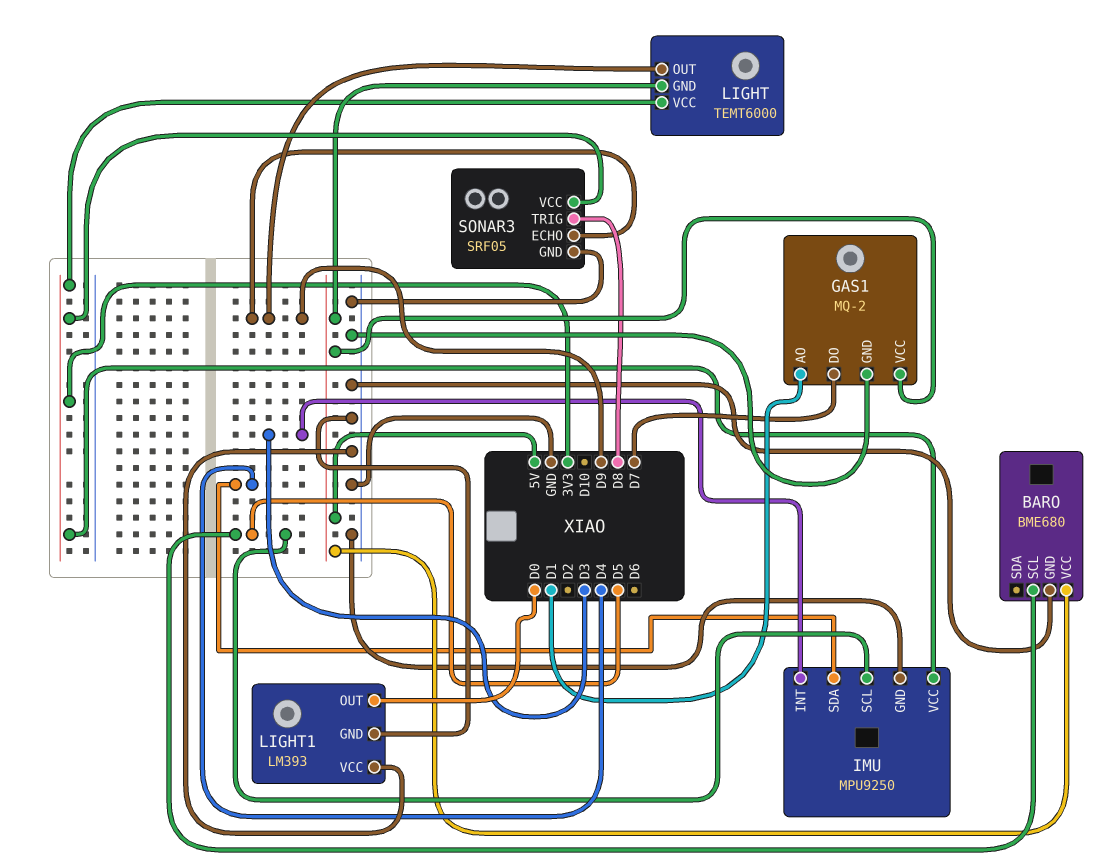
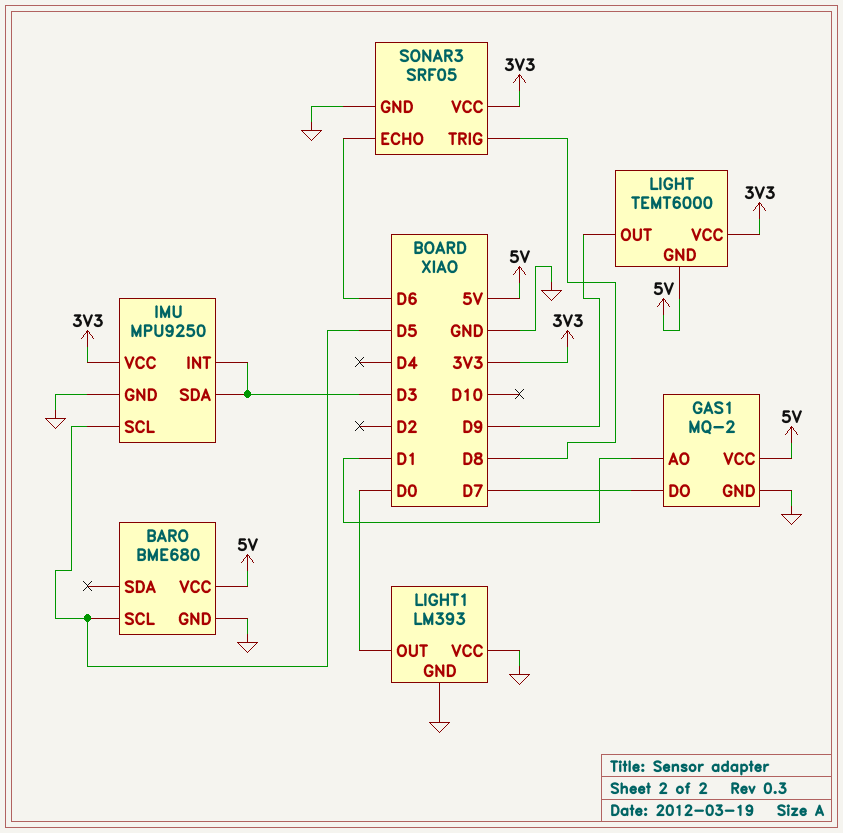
IMU pin SDA: D4 -> D3
SONAR3 pin ECHO: D9 -> D6

